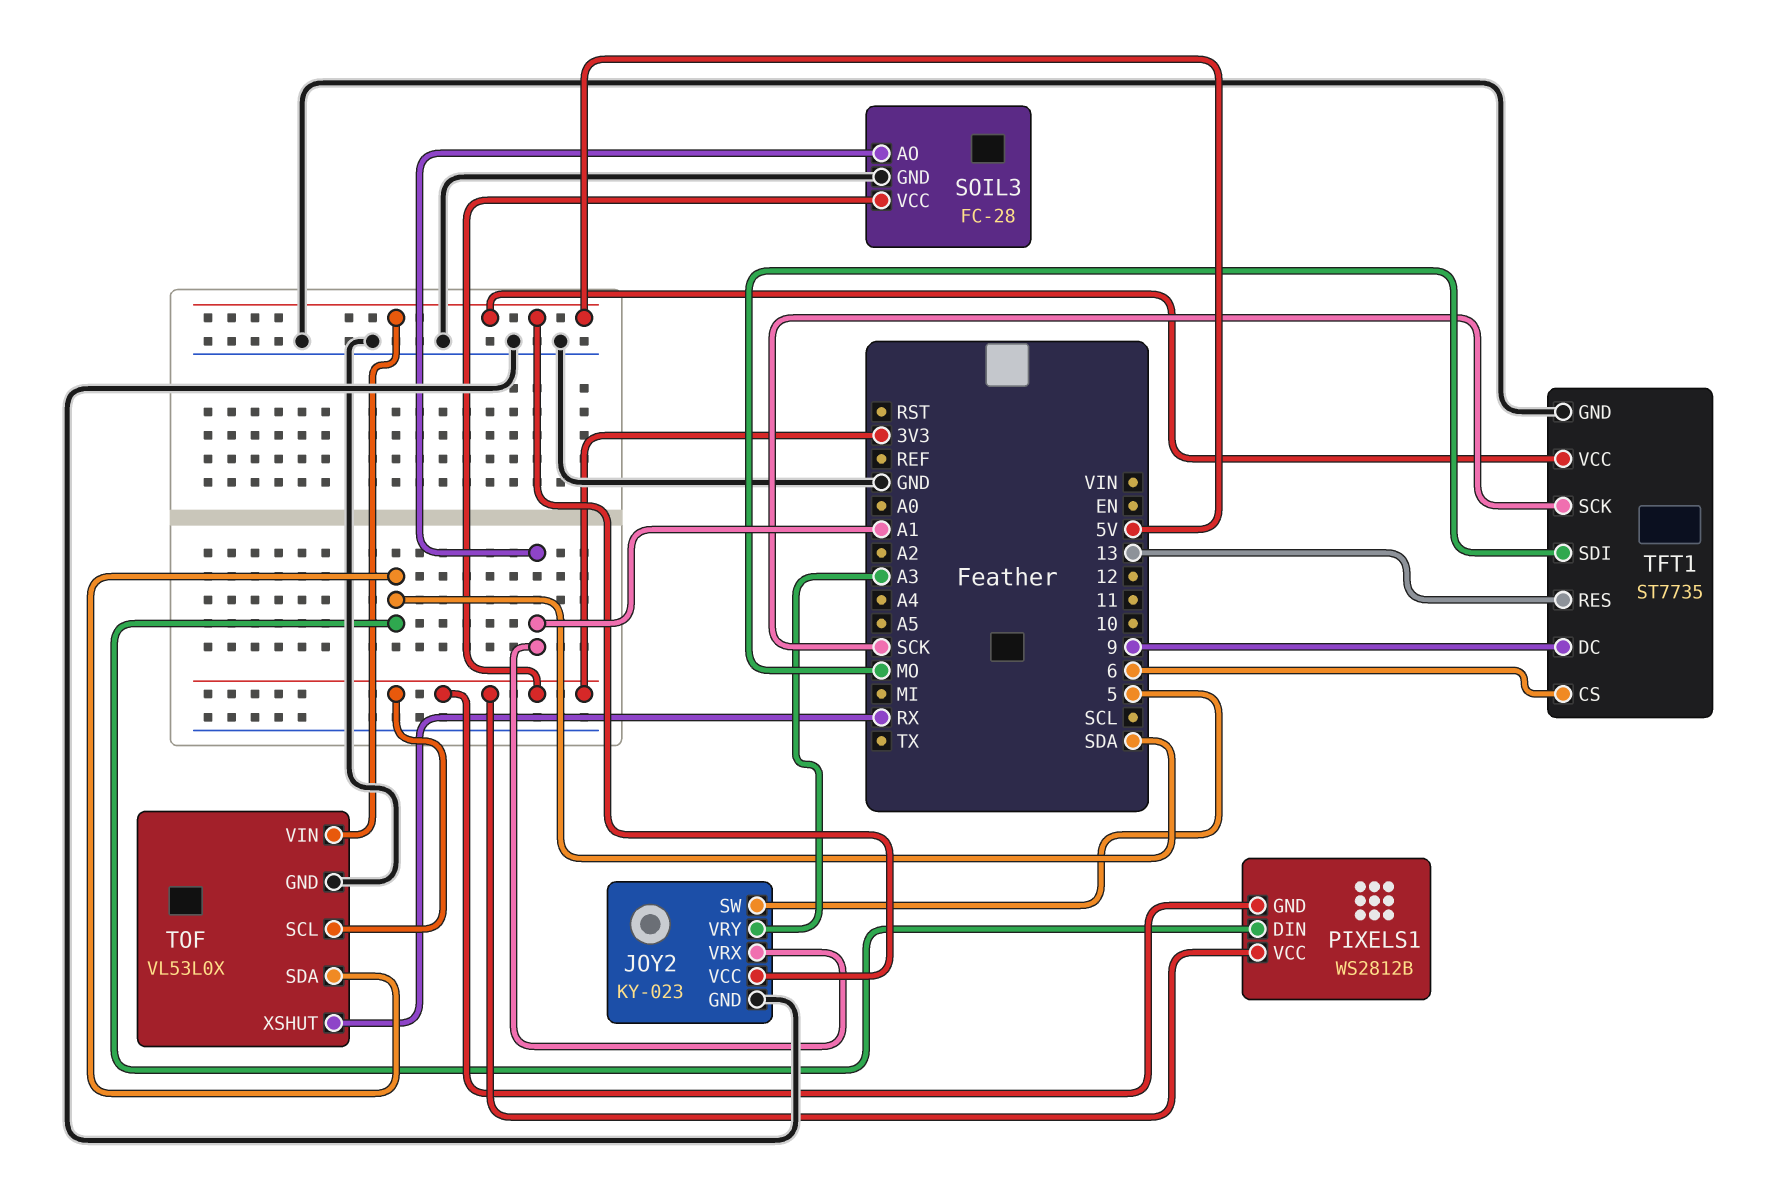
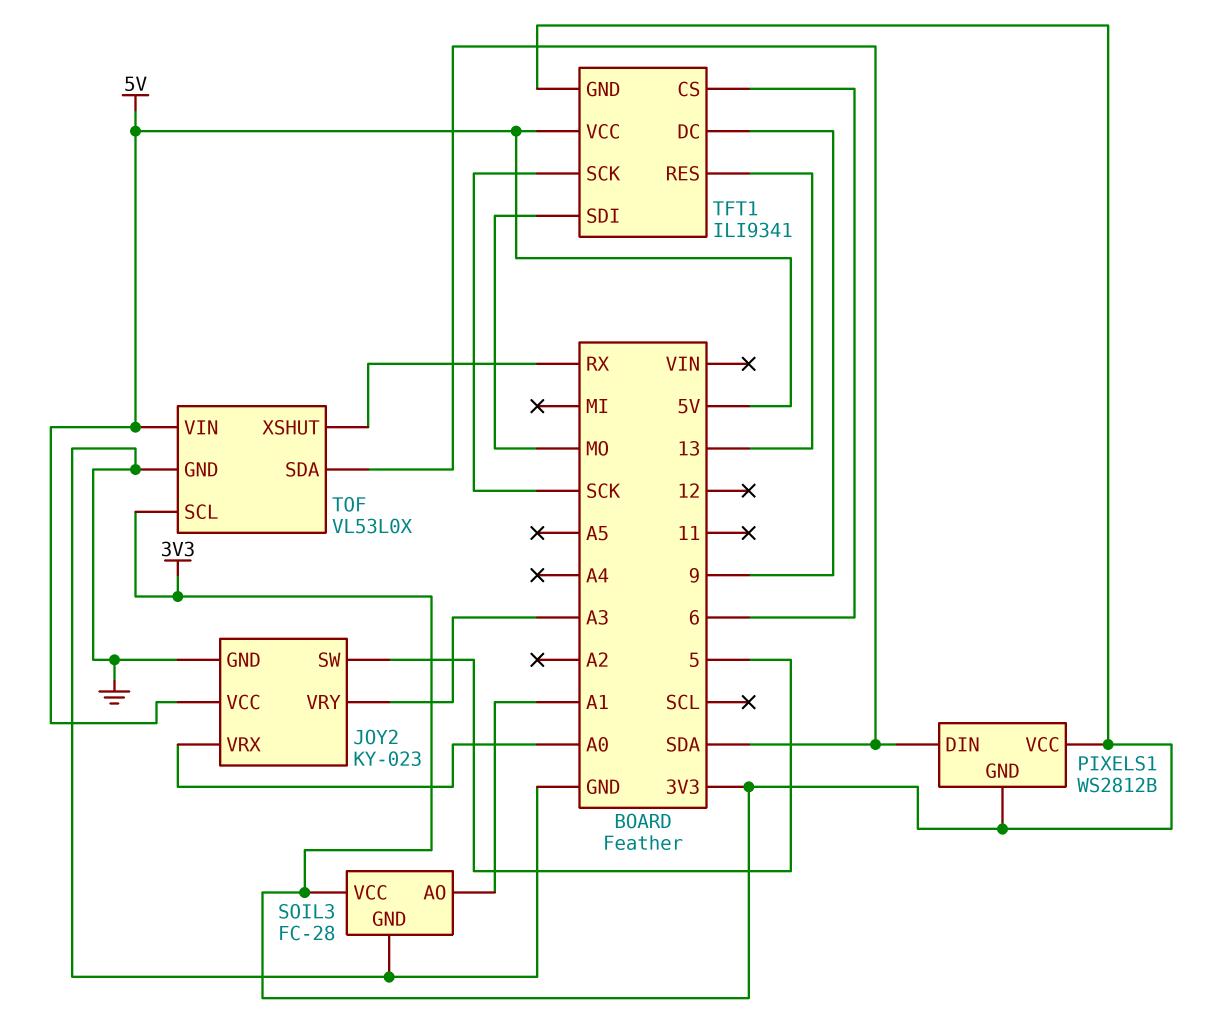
JOY2 pin VRX: A1 -> A0
TFT1: ST7735 -> ILI9341
TFT1 pin GND: GND -> 3V3

